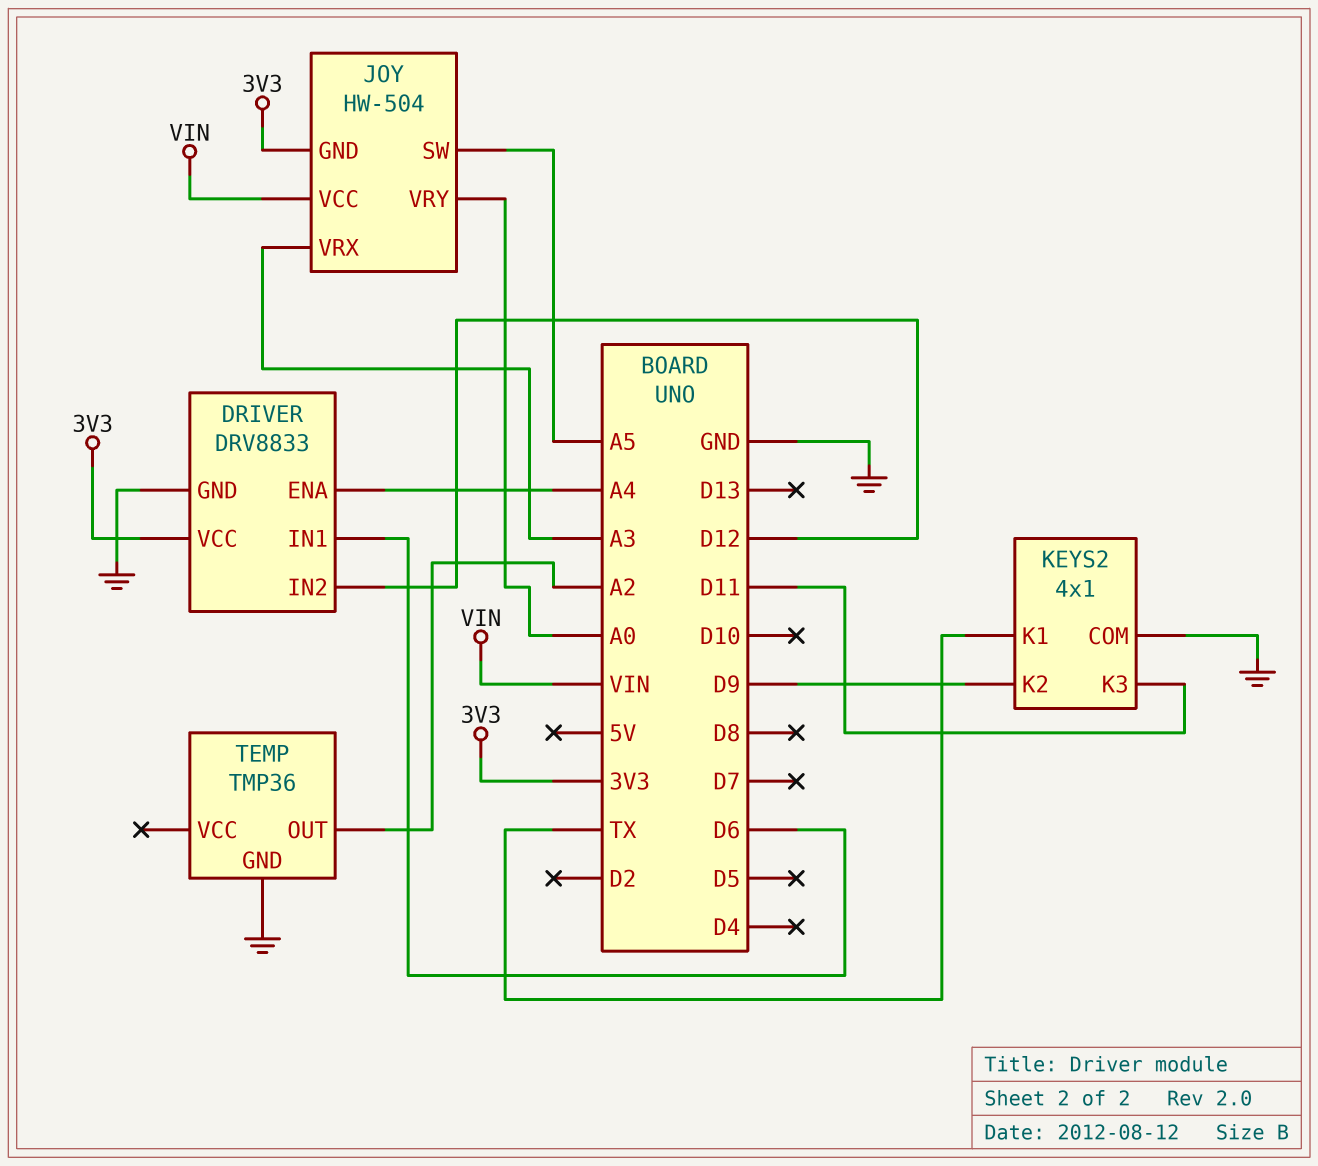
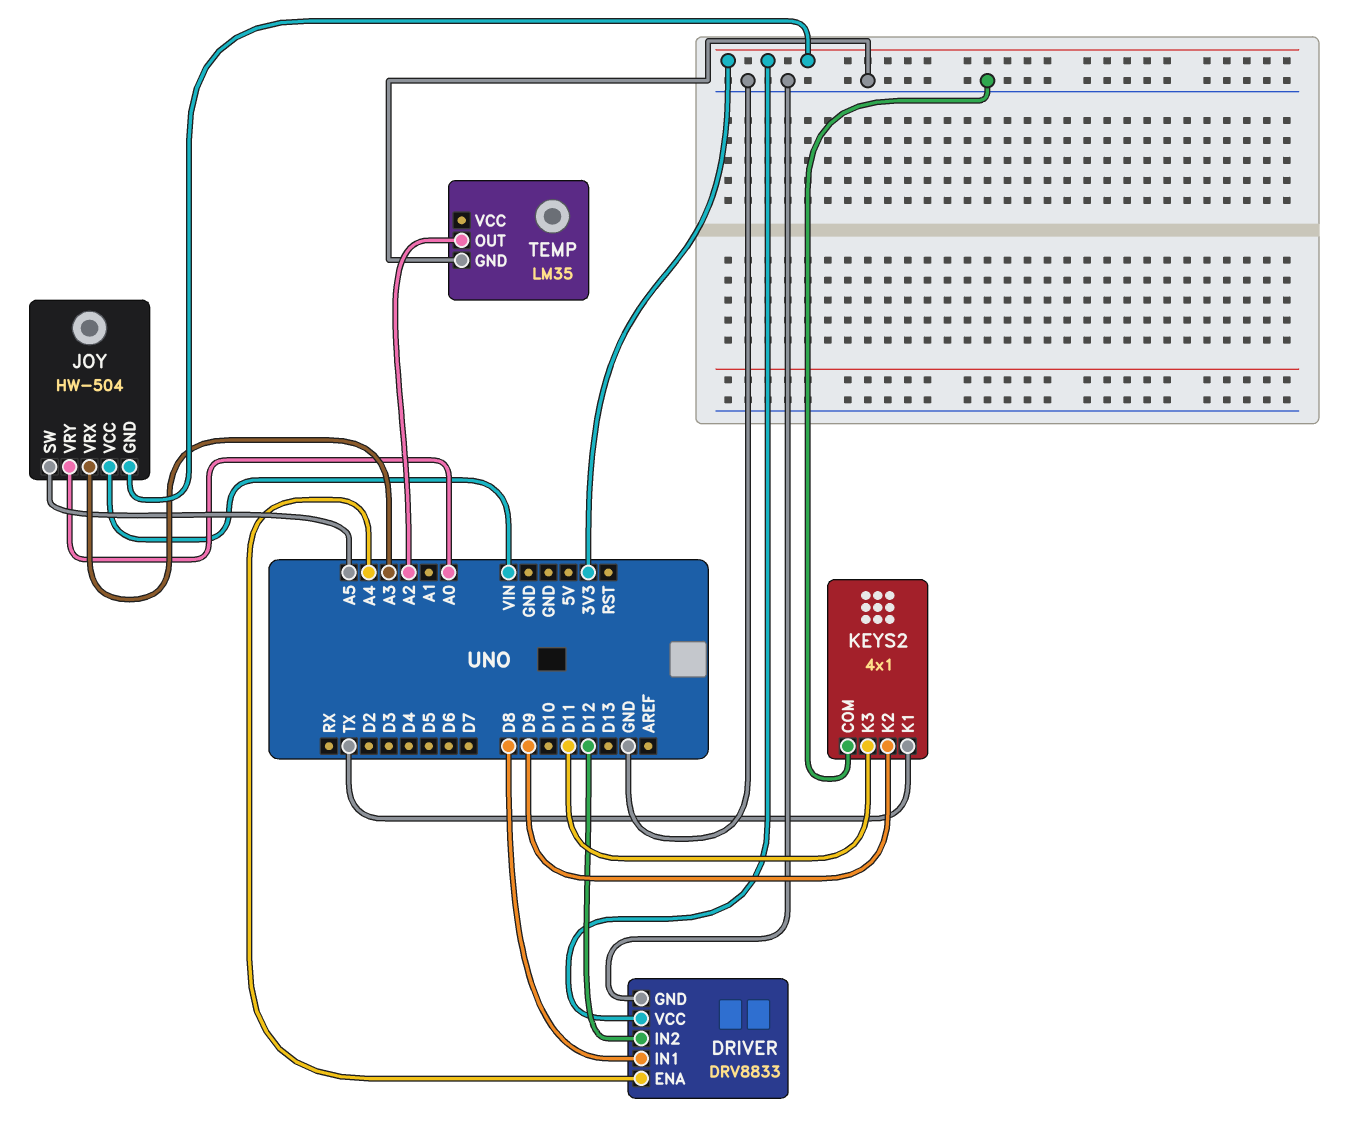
DRIVER pin IN1: D6 -> D8
TEMP: TMP36 -> LM35

